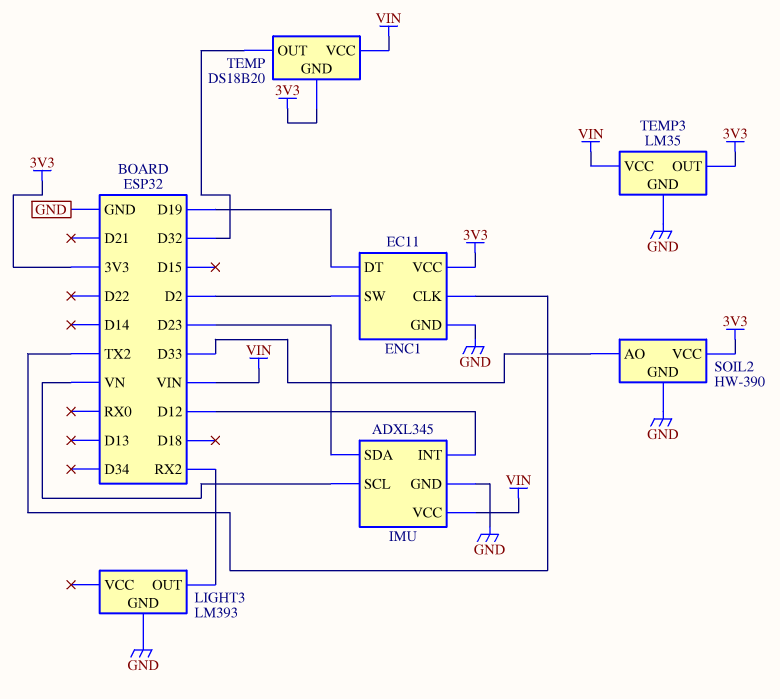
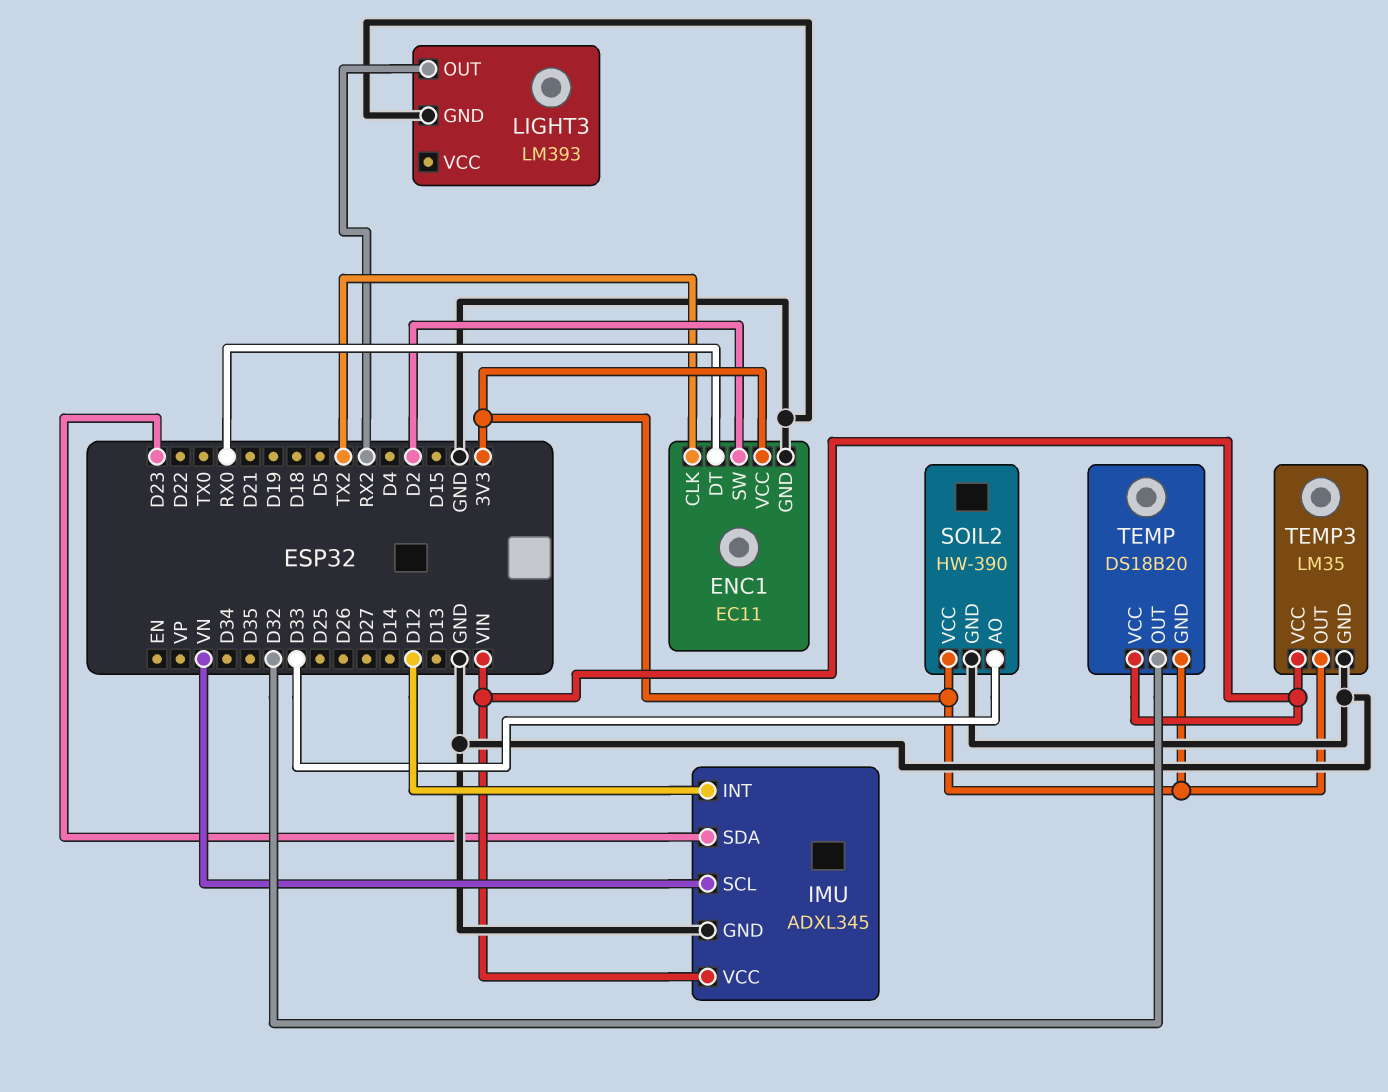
ENC1 pin DT: D19 -> RX0

